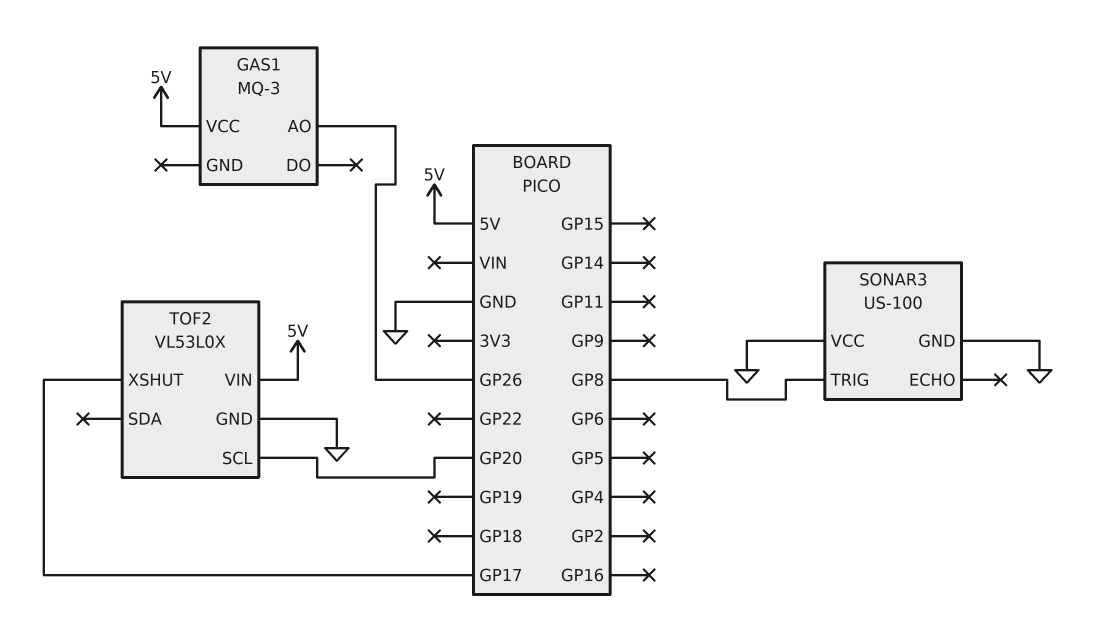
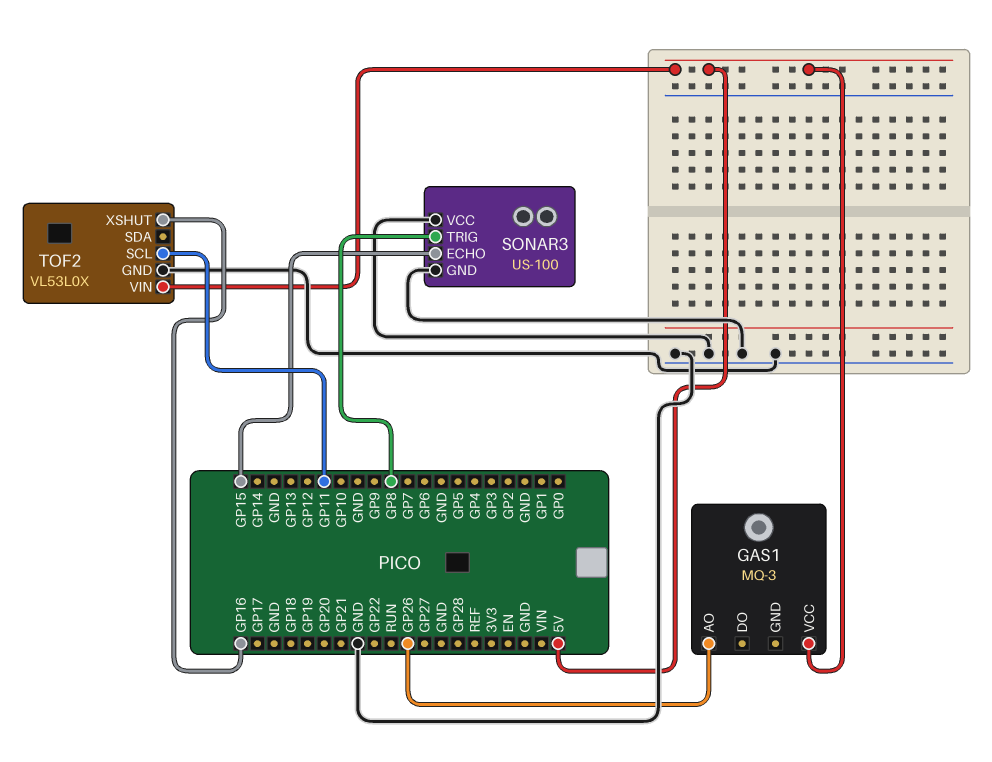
SONAR3 pin ECHO: none -> GP15
TOF2 pin SCL: GP20 -> GP11
TOF2 pin XSHUT: GP17 -> GP16

